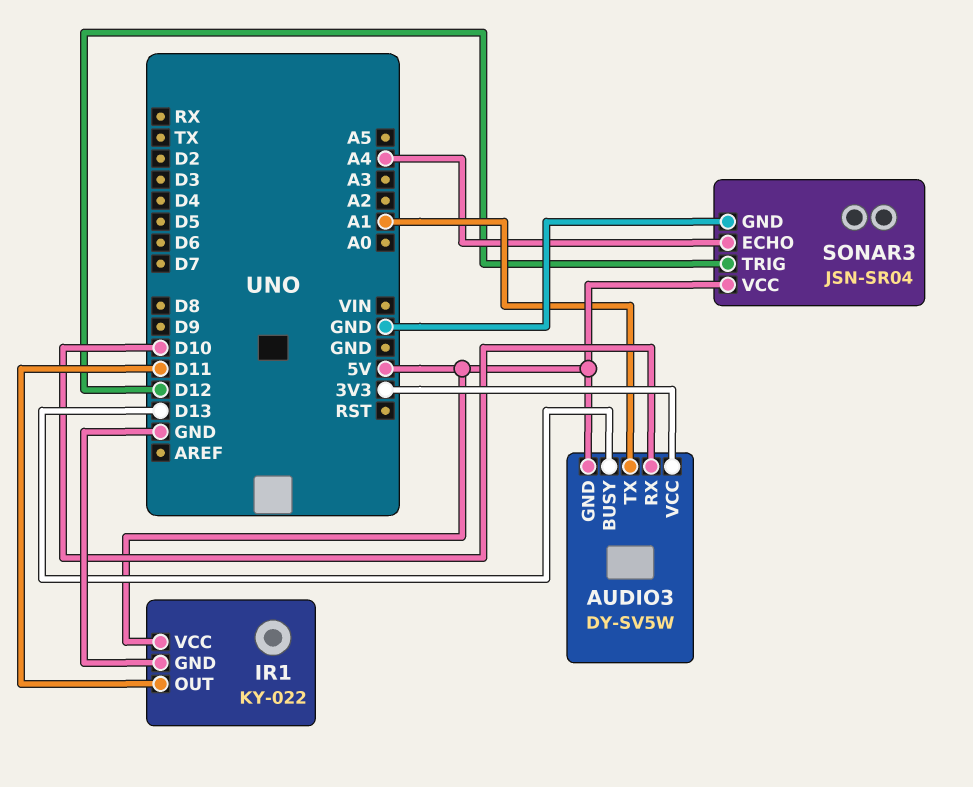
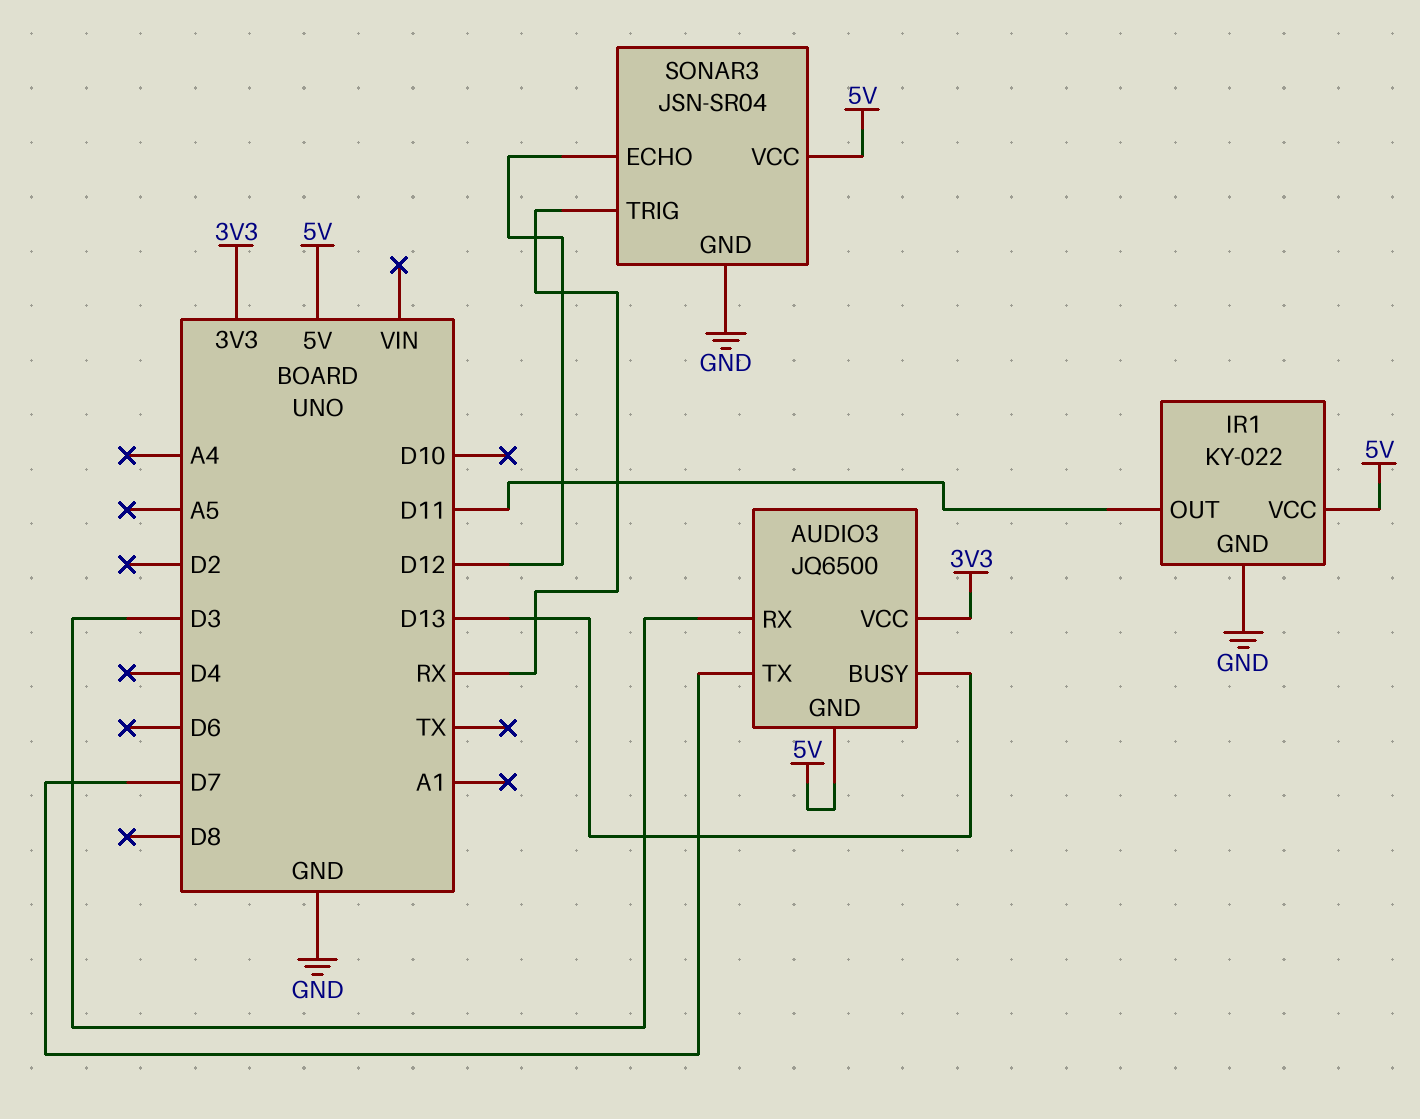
AUDIO3: DY-SV5W -> JQ6500
AUDIO3 pin RX: D10 -> D3
AUDIO3 pin TX: A1 -> D7
SONAR3 pin ECHO: A4 -> D12
SONAR3 pin TRIG: D12 -> RX

